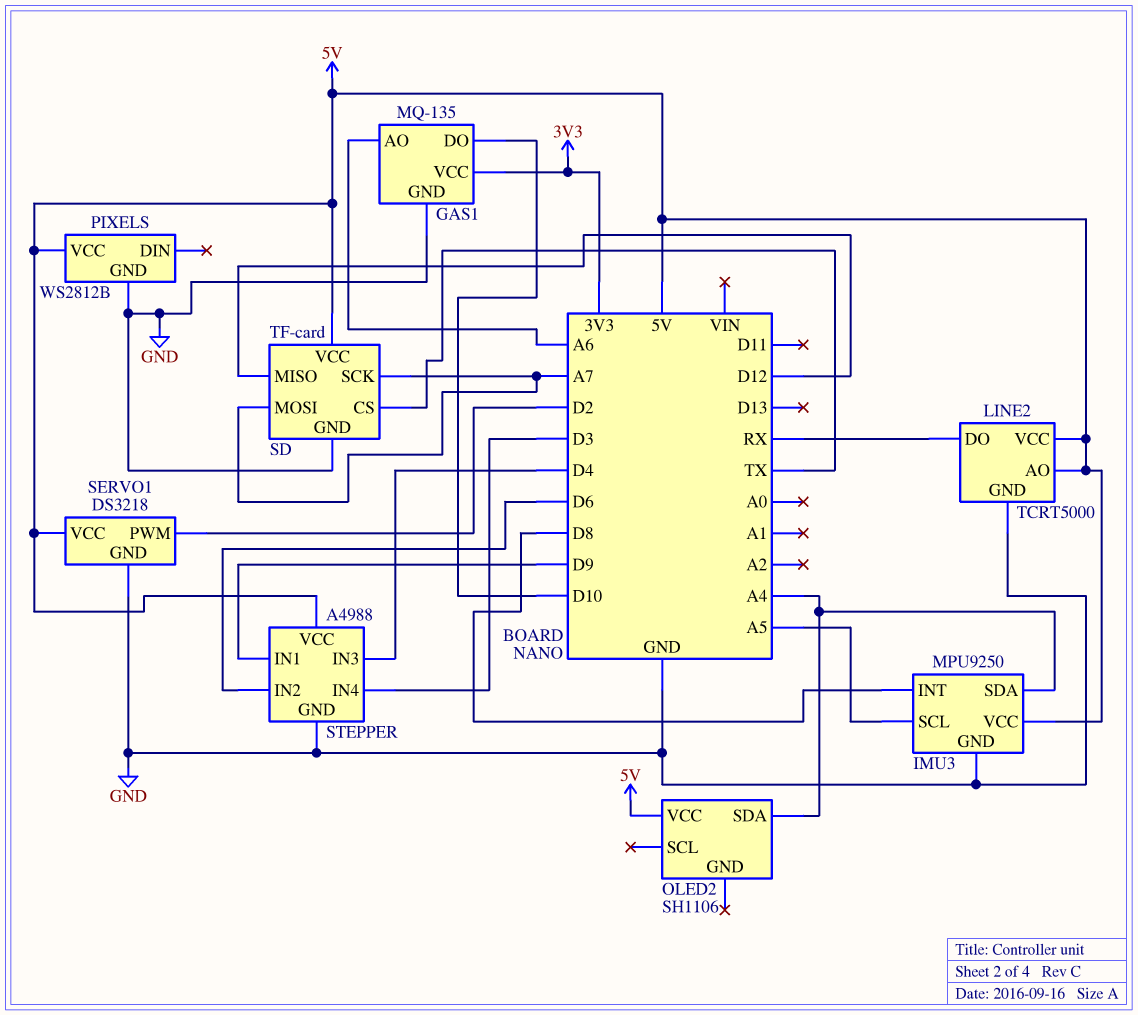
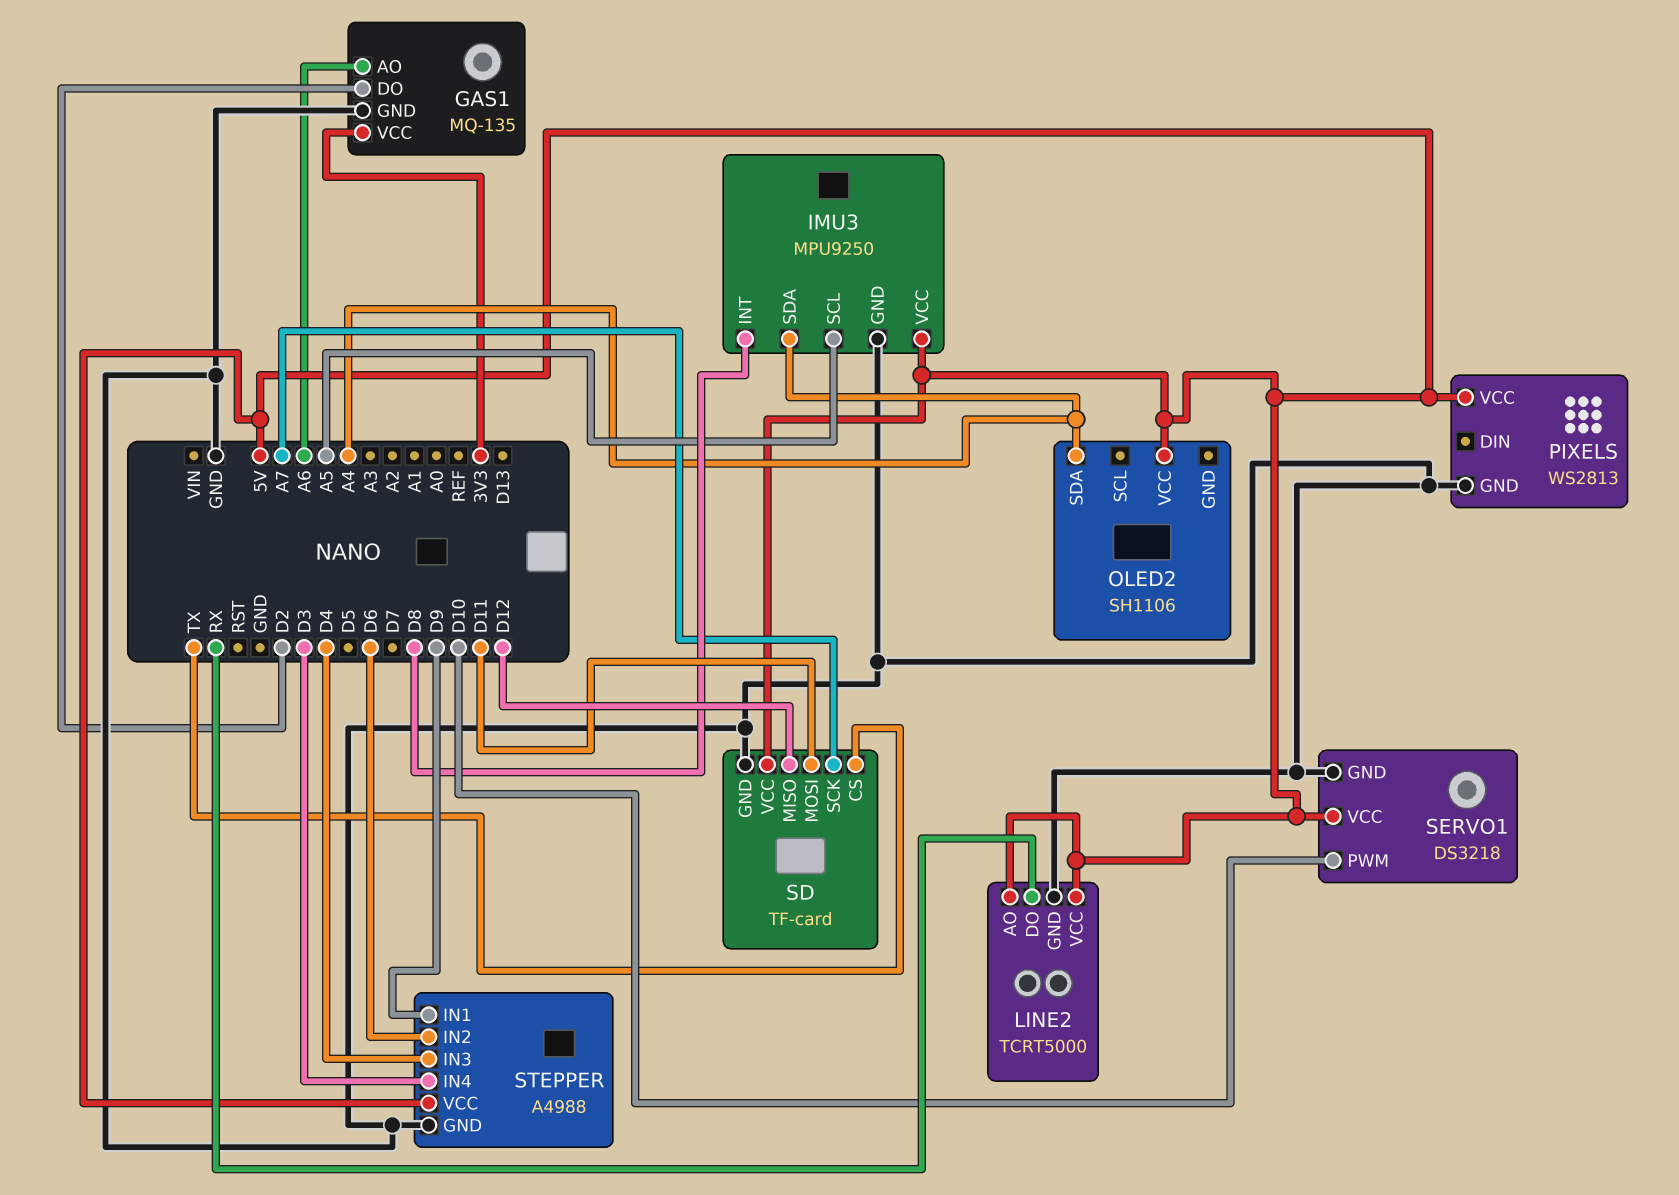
GAS1 pin DO: D10 -> D2
PIXELS: WS2812B -> WS2813
SD pin MOSI: A7 -> D11
SERVO1 pin PWM: D2 -> D10

